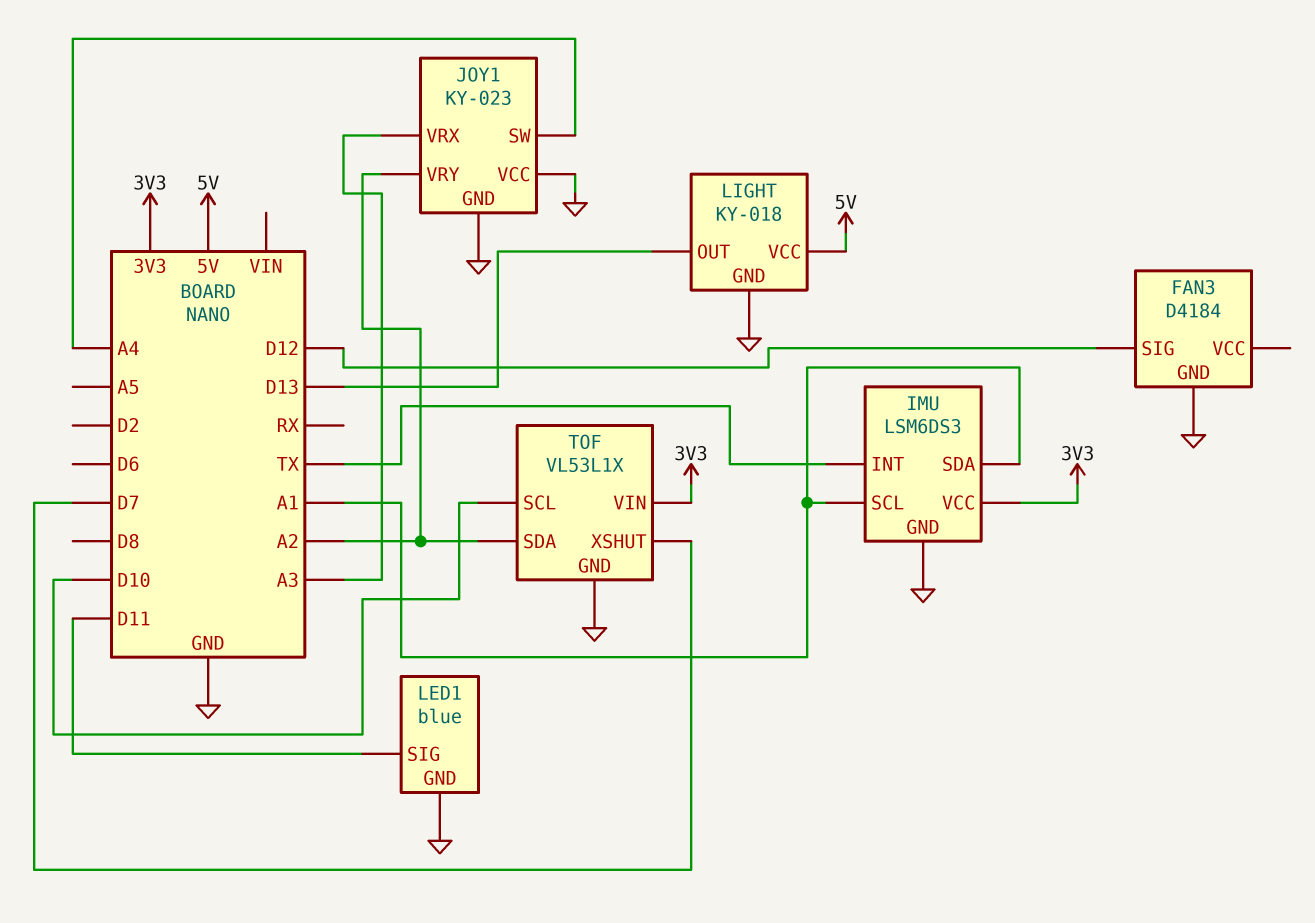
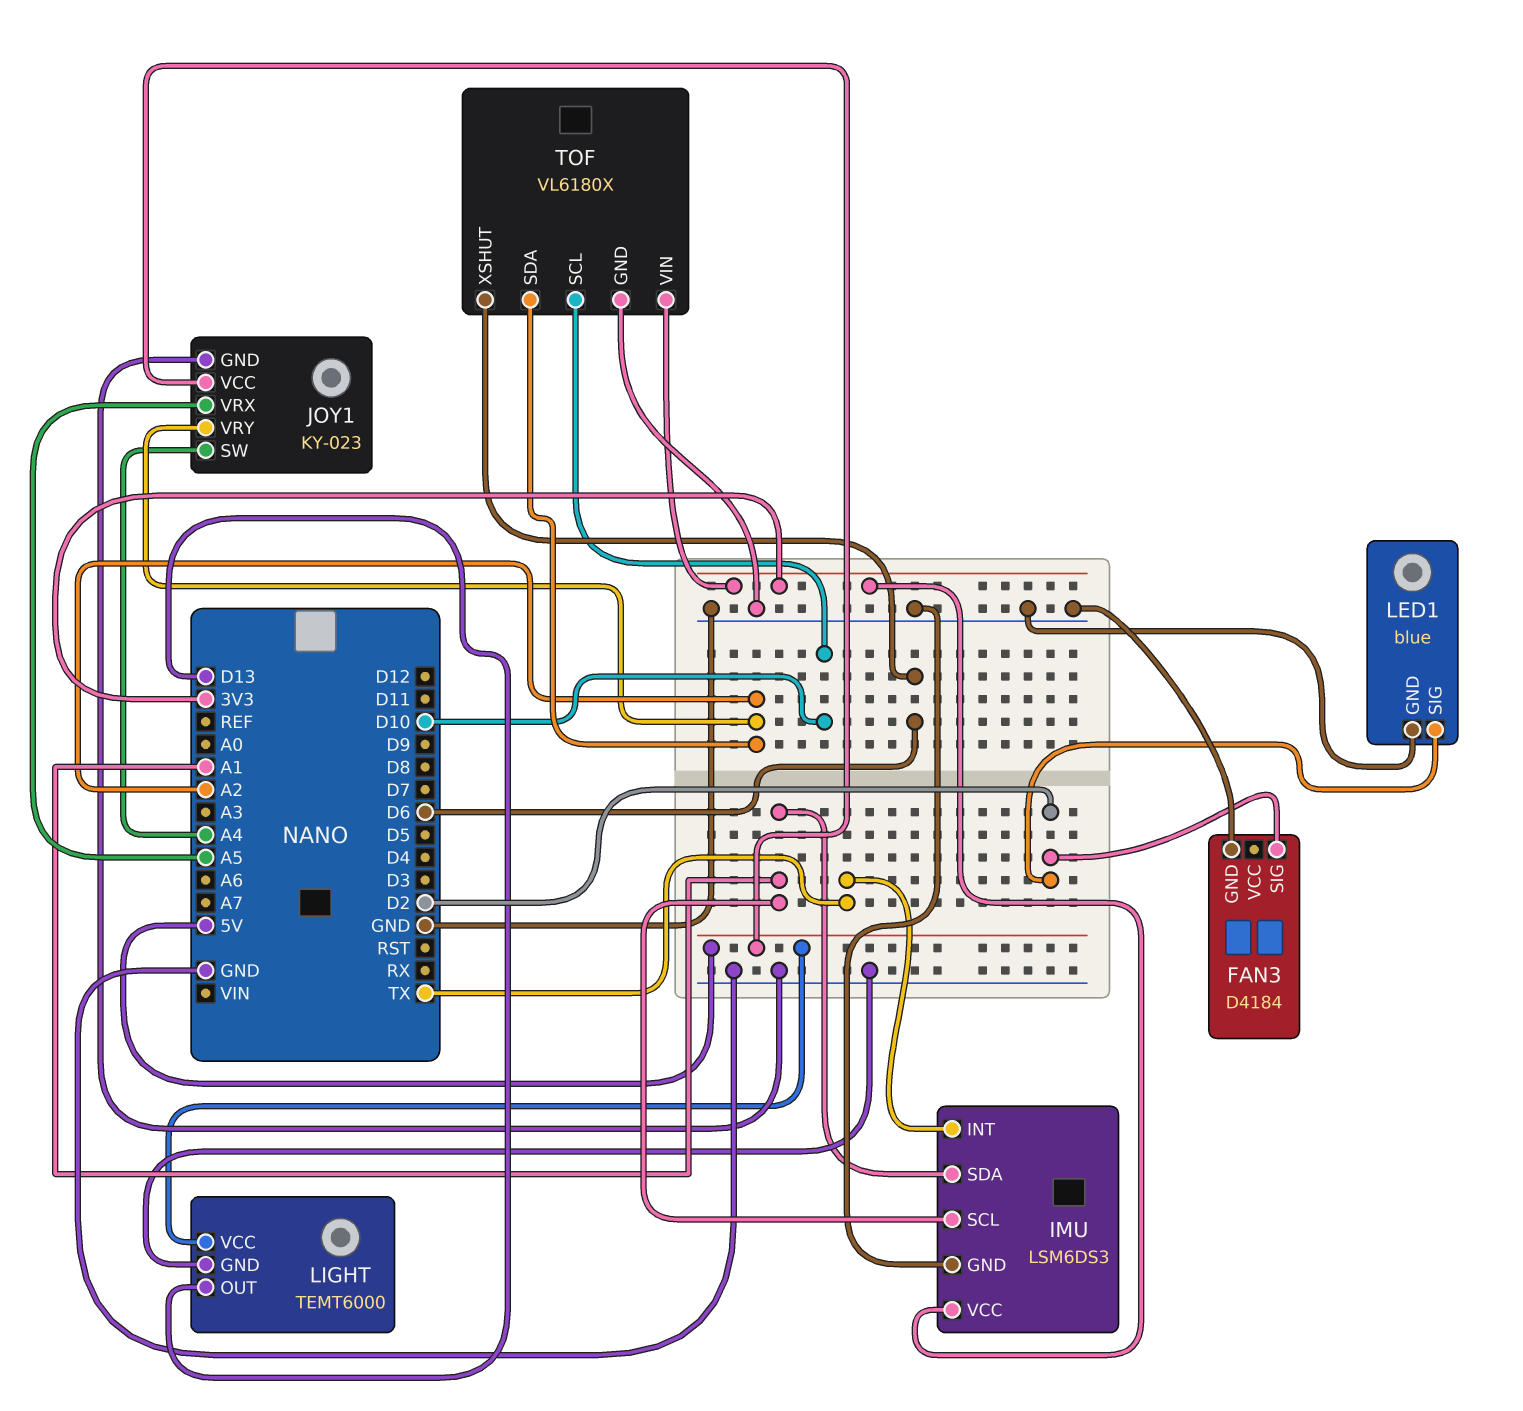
FAN3 pin SIG: D12 -> D2
JOY1 pin VCC: GND -> 5V
JOY1 pin VRX: A3 -> A5
LED1 pin SIG: D11 -> D2
LIGHT: KY-018 -> TEMT6000
TOF: VL53L1X -> VL6180X
TOF pin XSHUT: D7 -> D6

